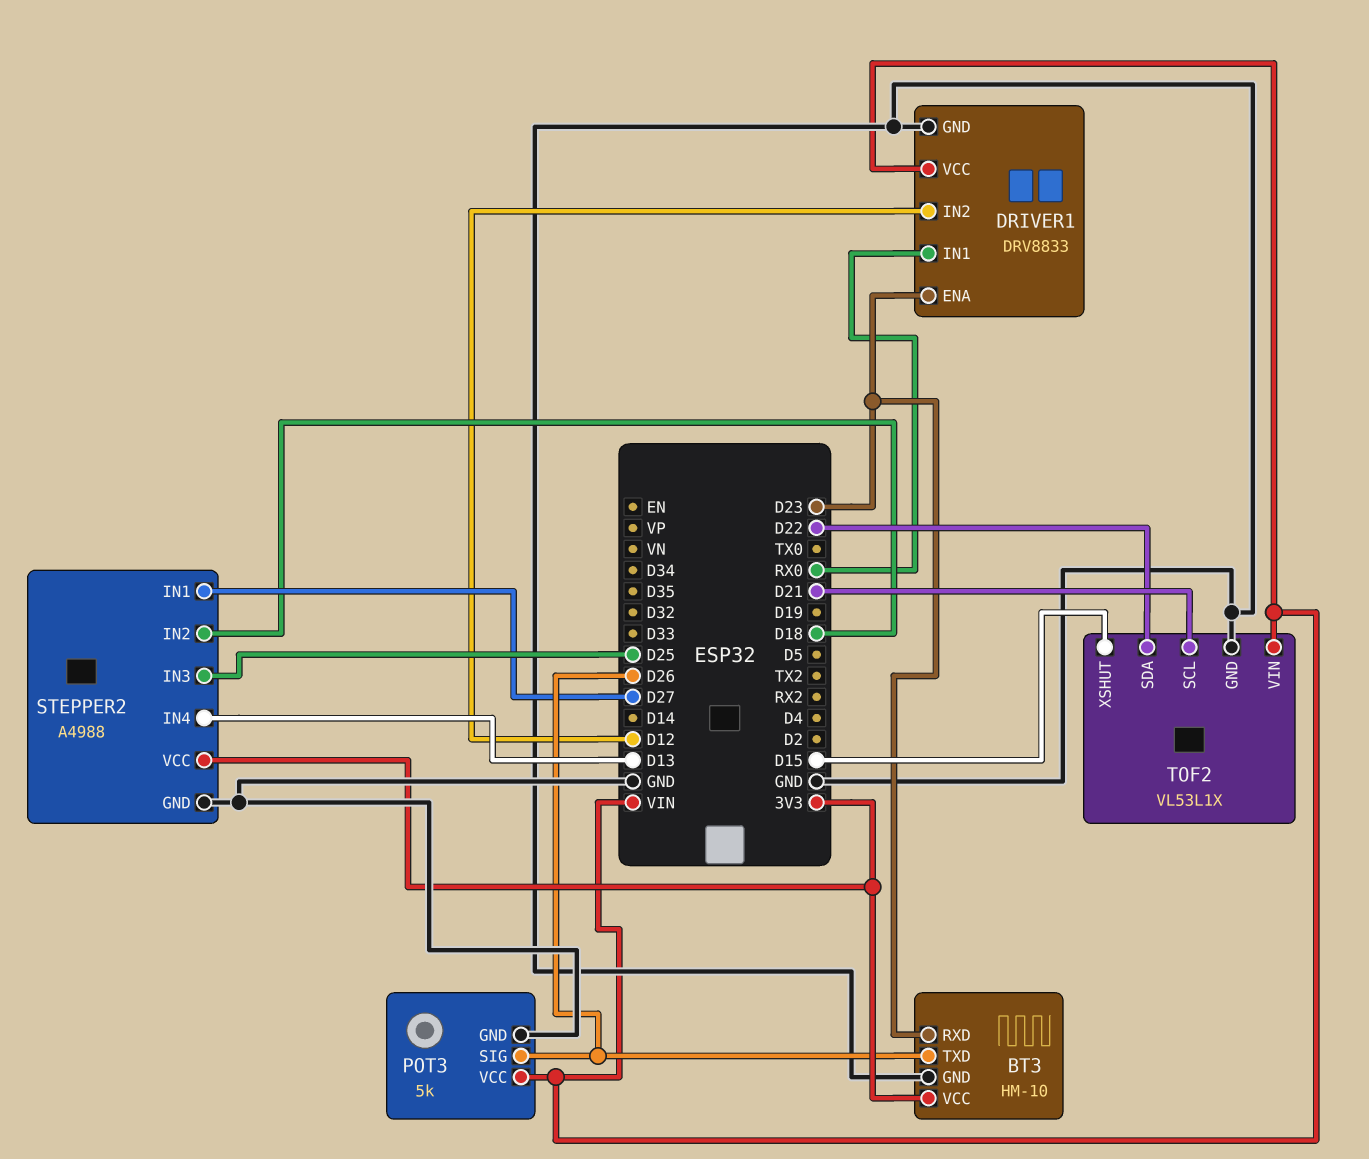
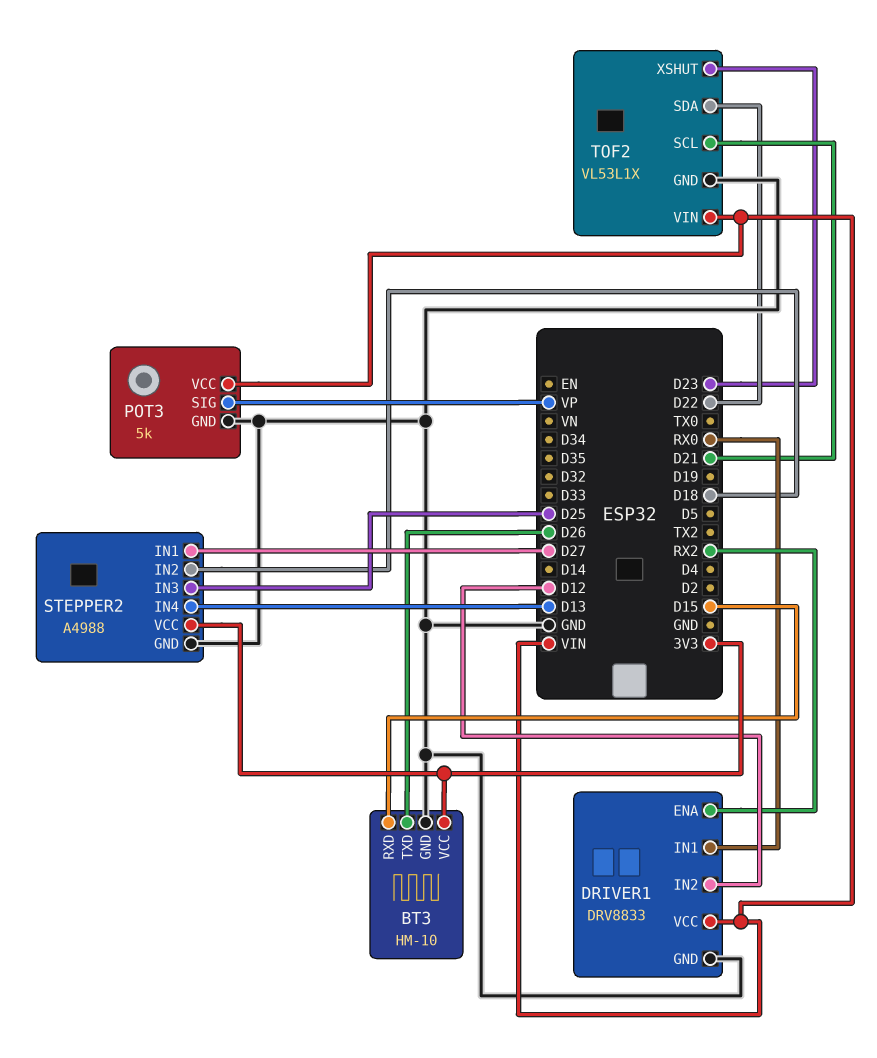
BT3 pin RXD: D23 -> D15
DRIVER1 pin ENA: D23 -> RX2
POT3 pin SIG: D26 -> VP
TOF2 pin XSHUT: D15 -> D23

